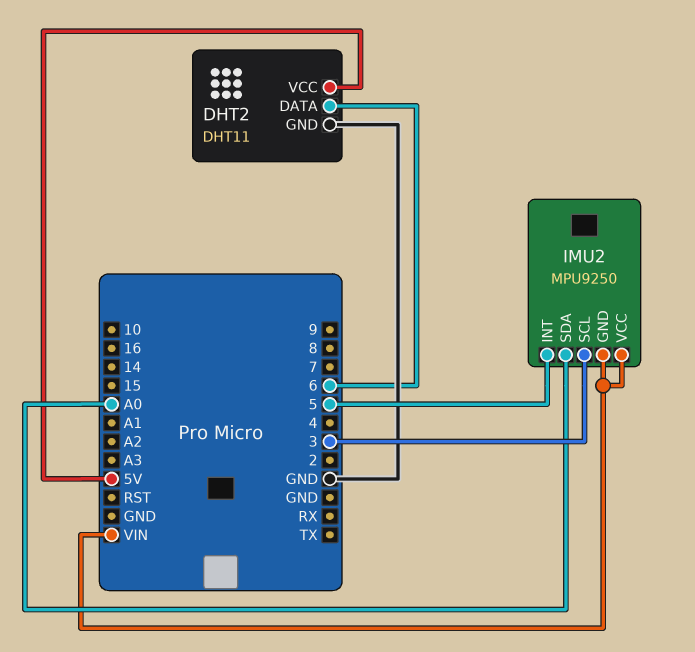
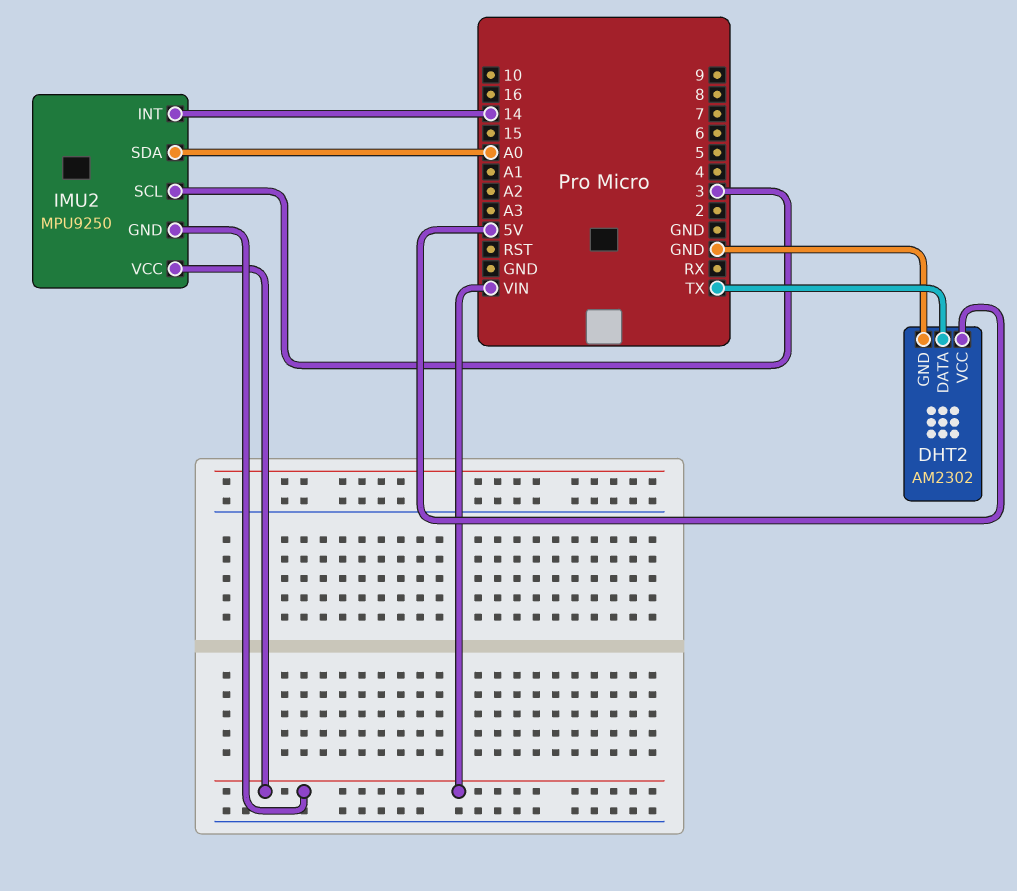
DHT2: DHT11 -> AM2302
DHT2 pin DATA: 6 -> TX
IMU2 pin INT: 5 -> 14

